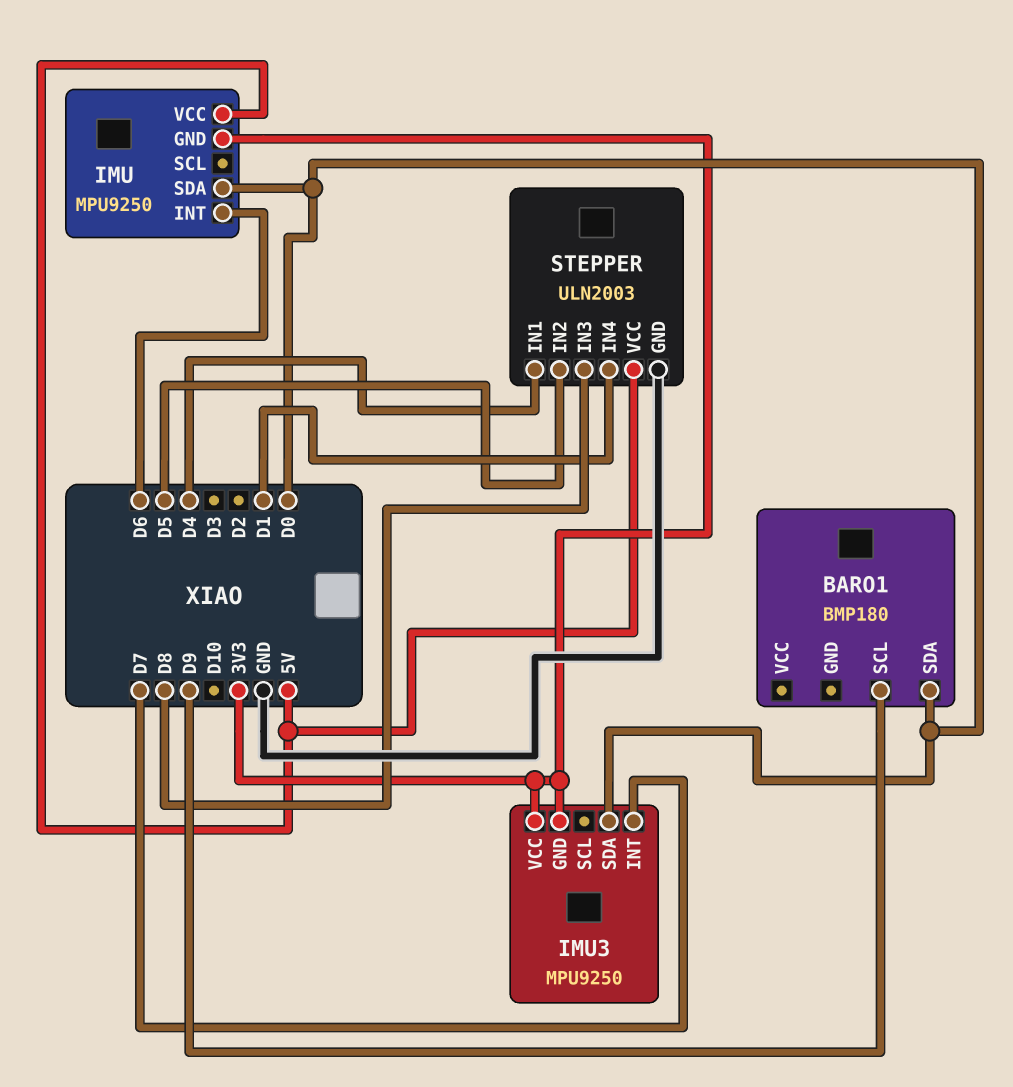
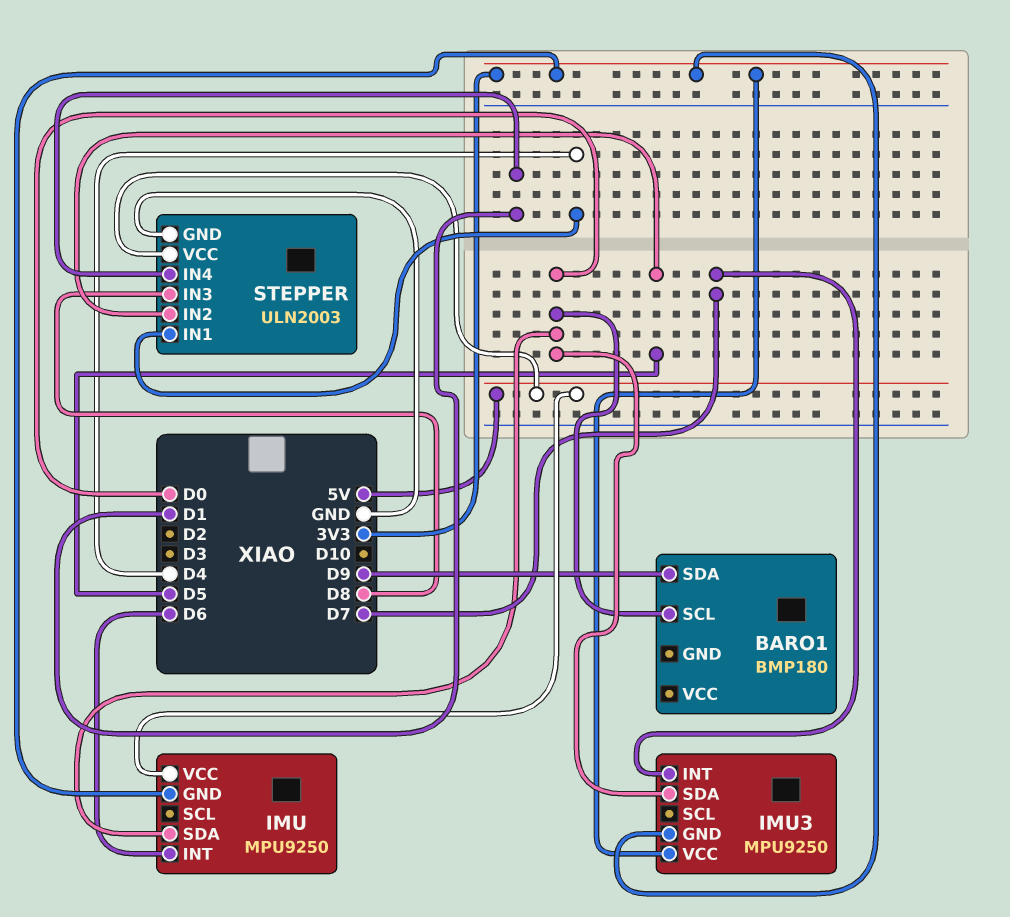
BARO1 pin SCL: D9 -> D0
BARO1 pin SDA: D0 -> D9

